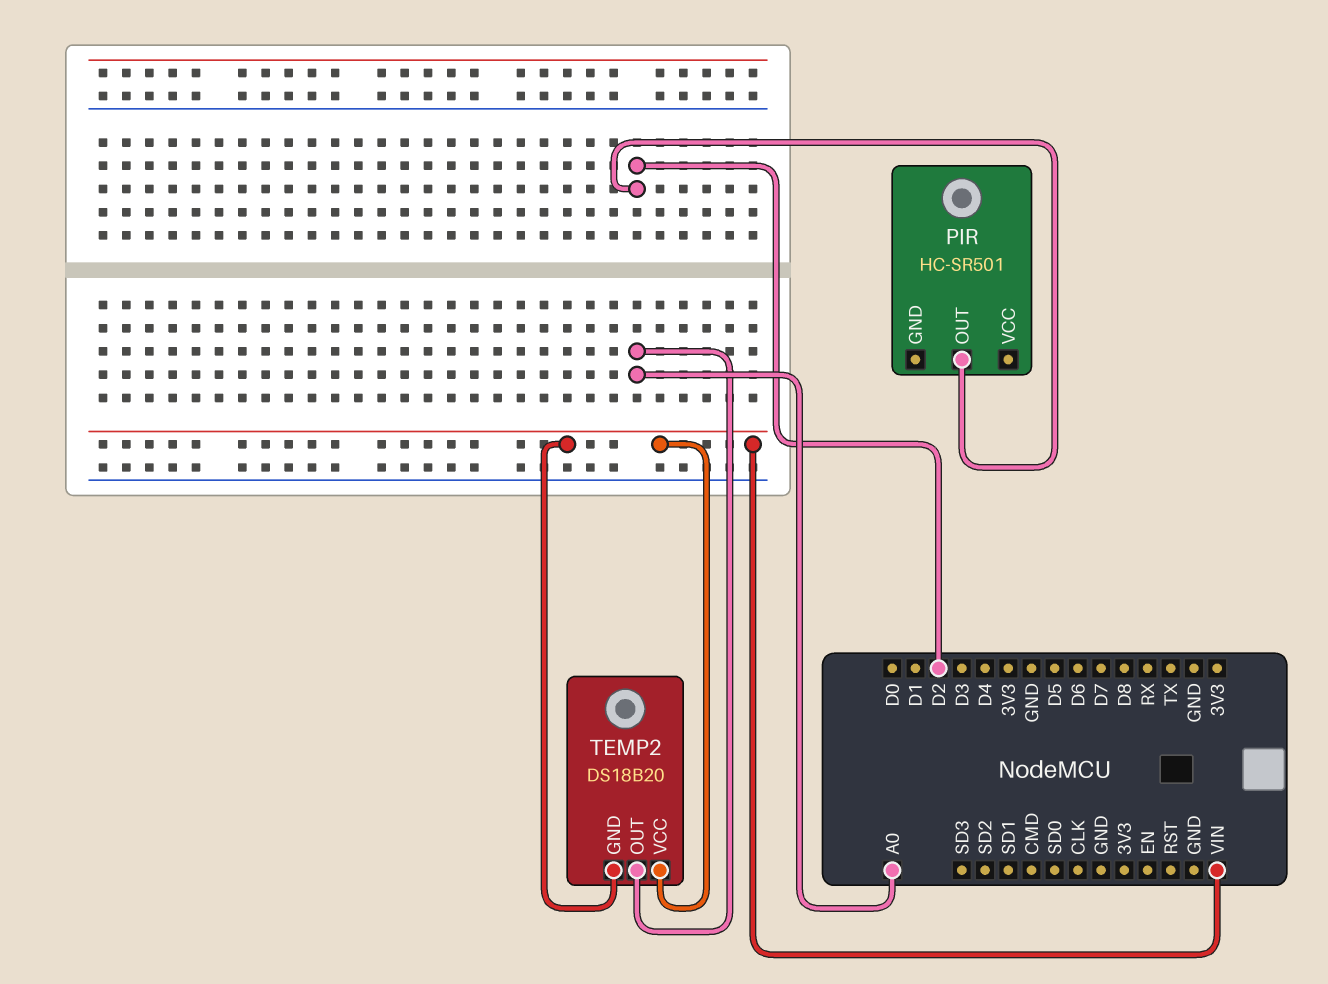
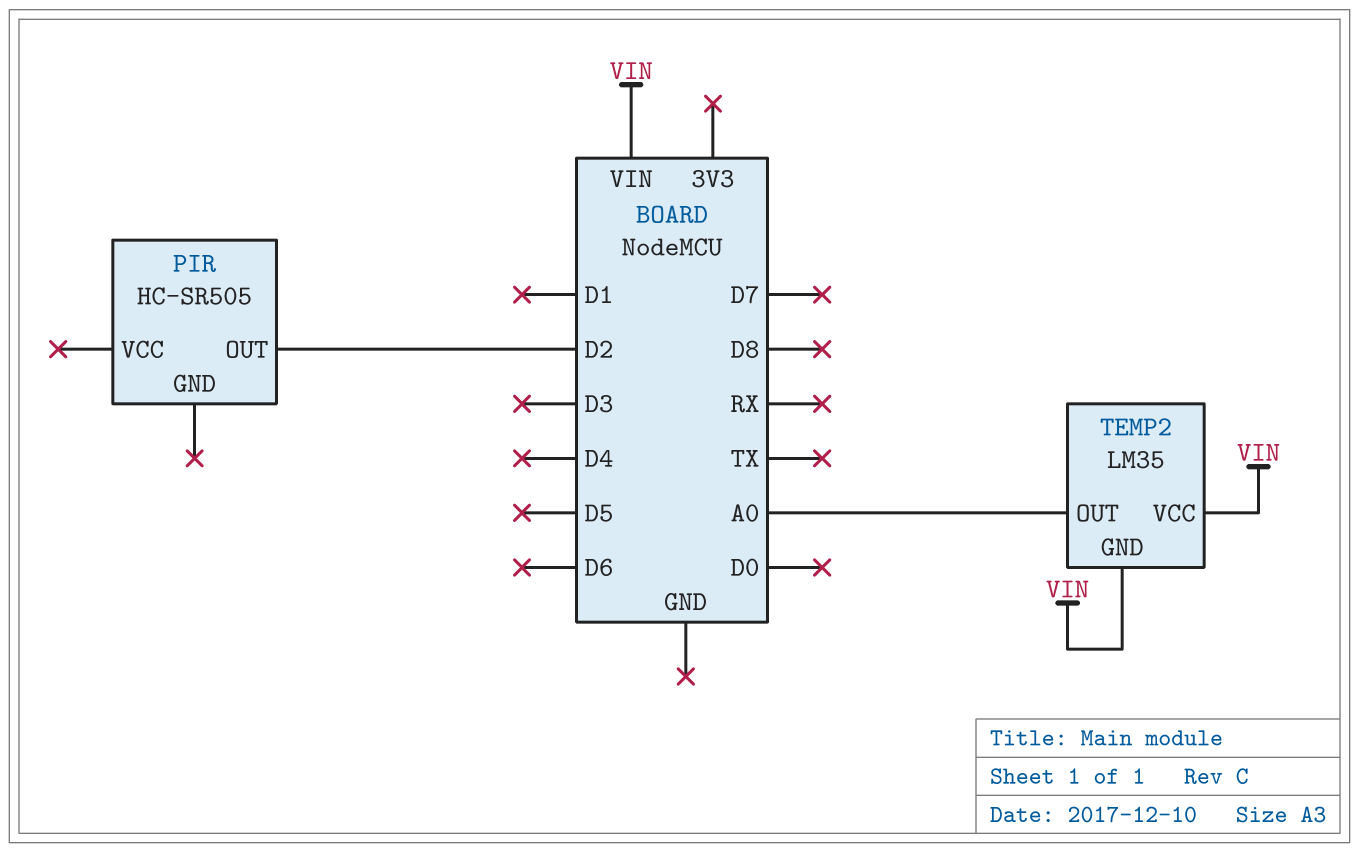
PIR: HC-SR501 -> HC-SR505
TEMP2: DS18B20 -> LM35

